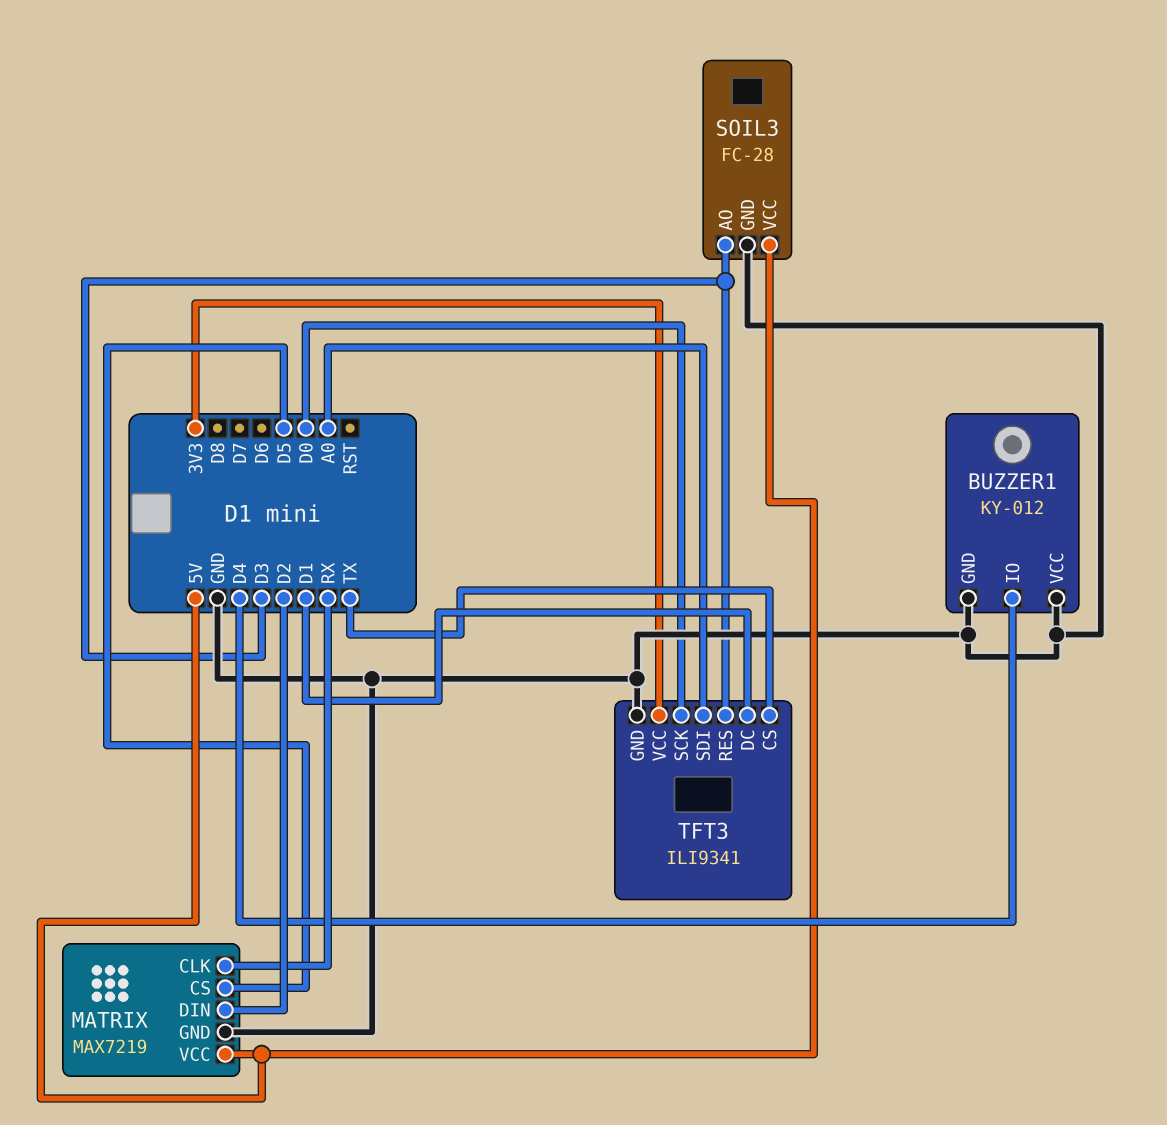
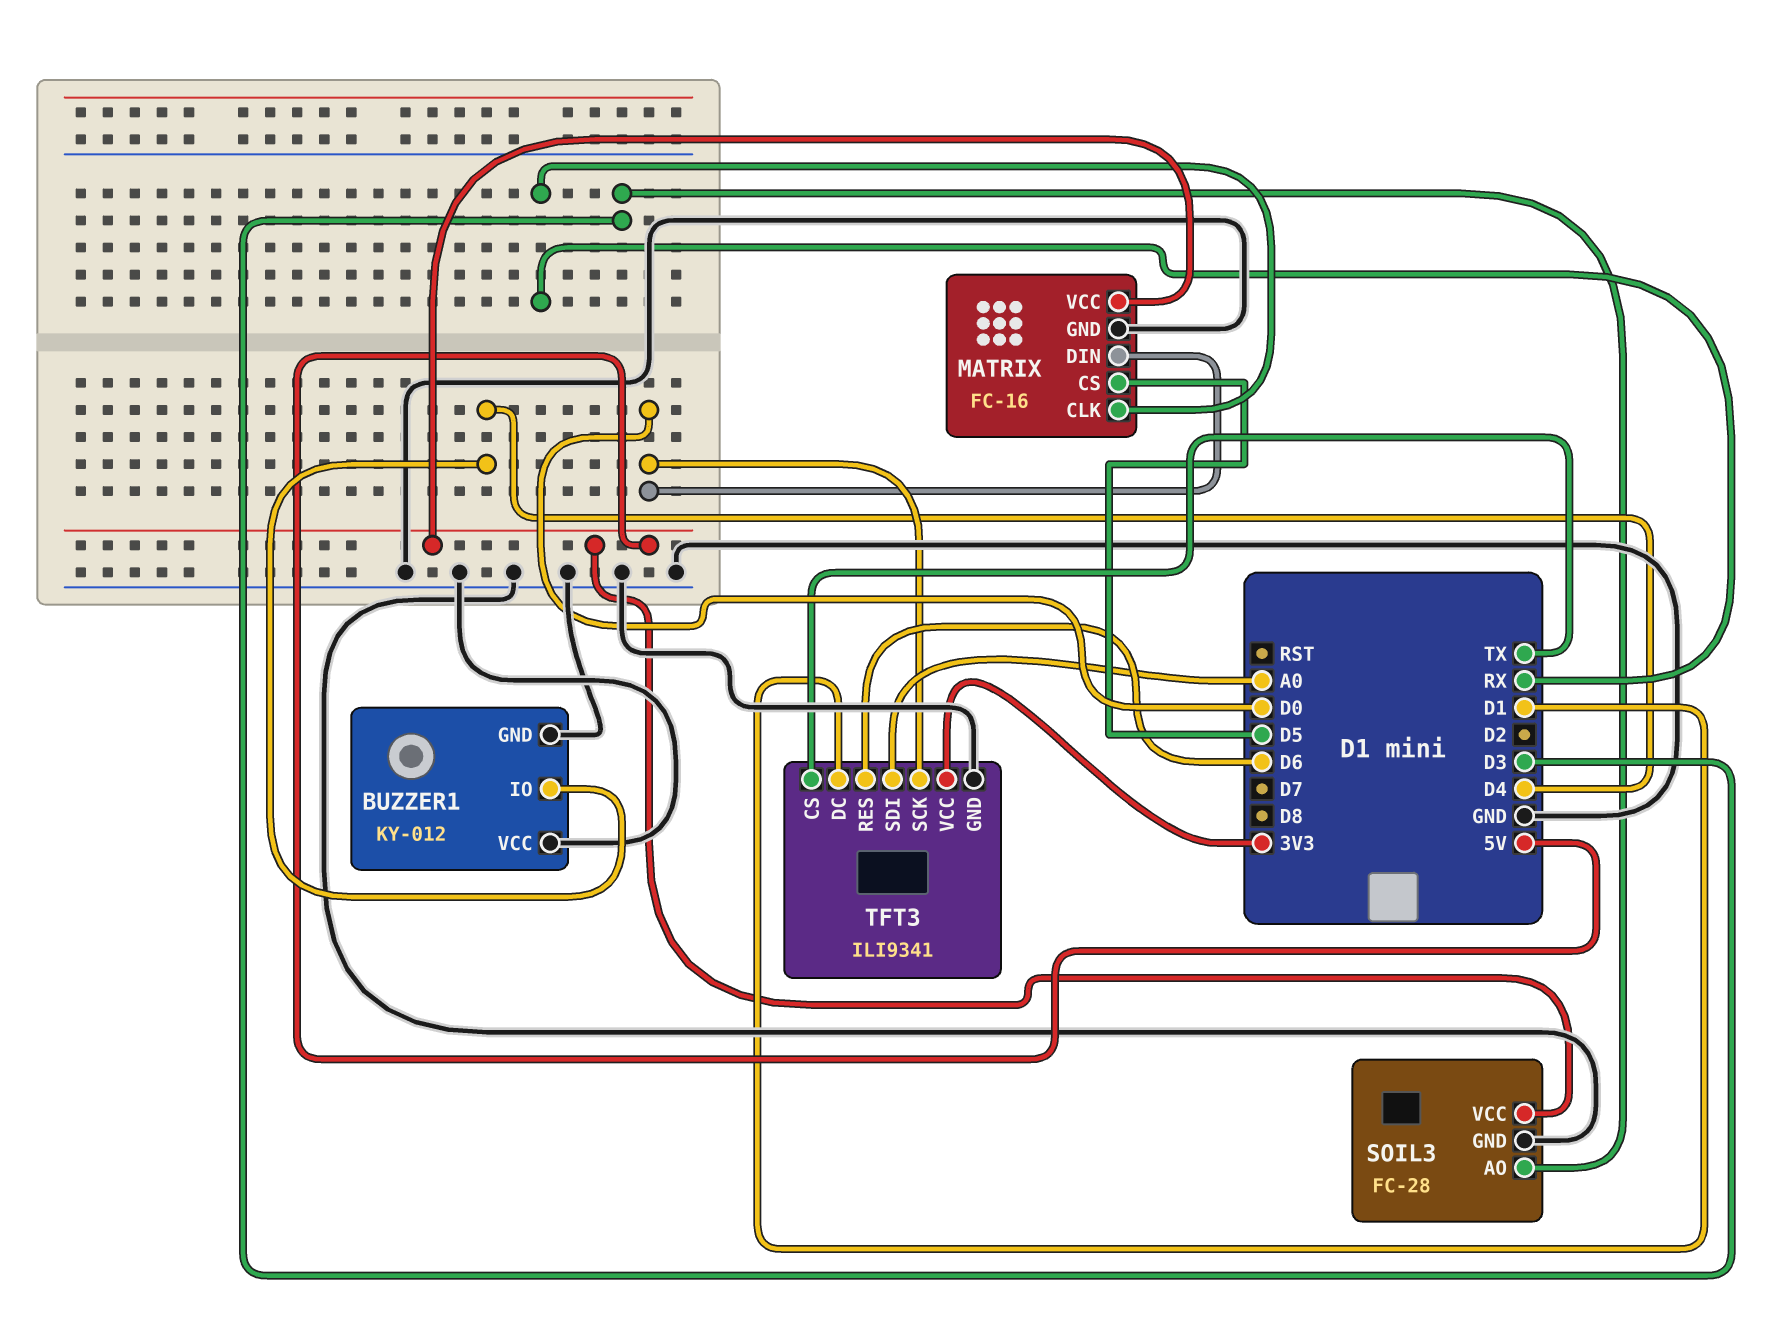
MATRIX: MAX7219 -> FC-16
MATRIX pin DIN: D2 -> D0
TFT3 pin RES: D3 -> D6

